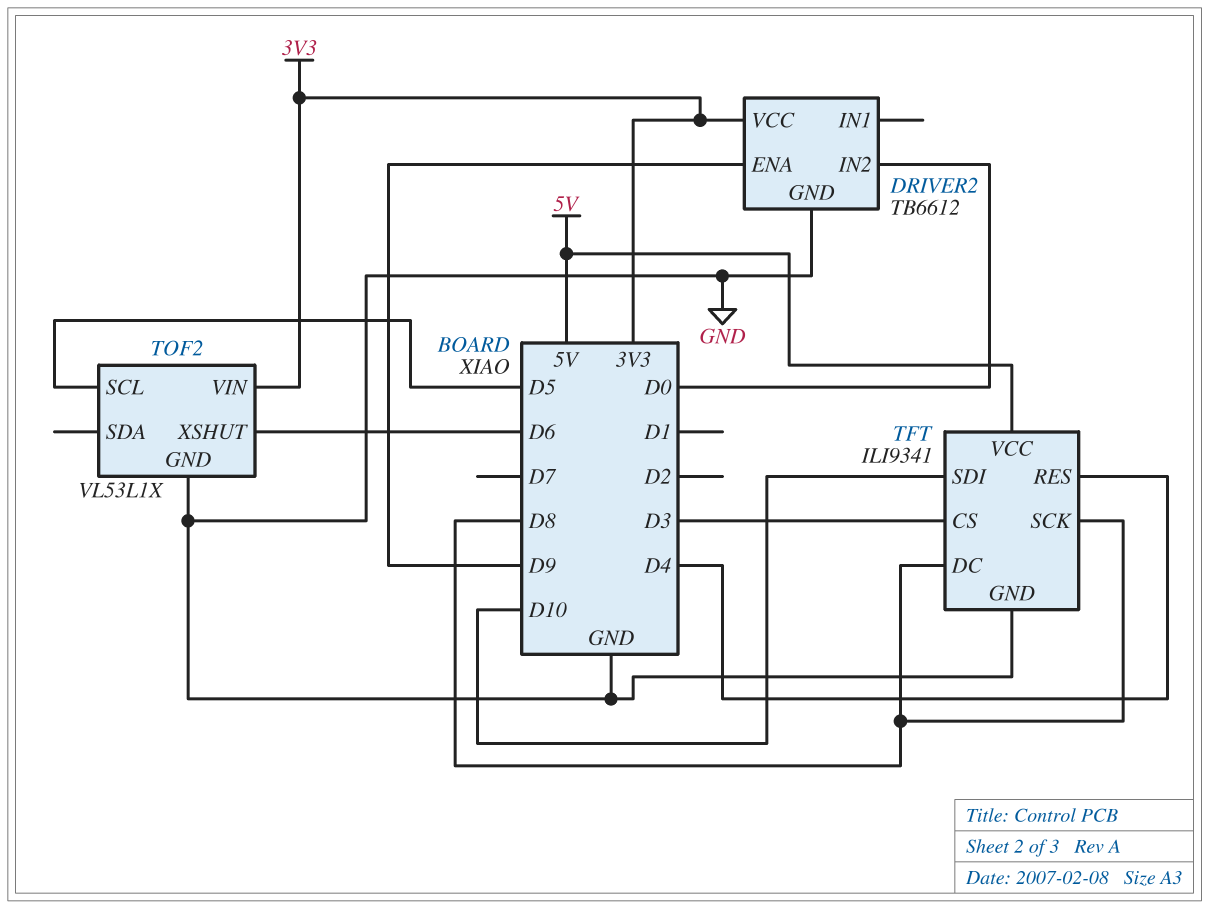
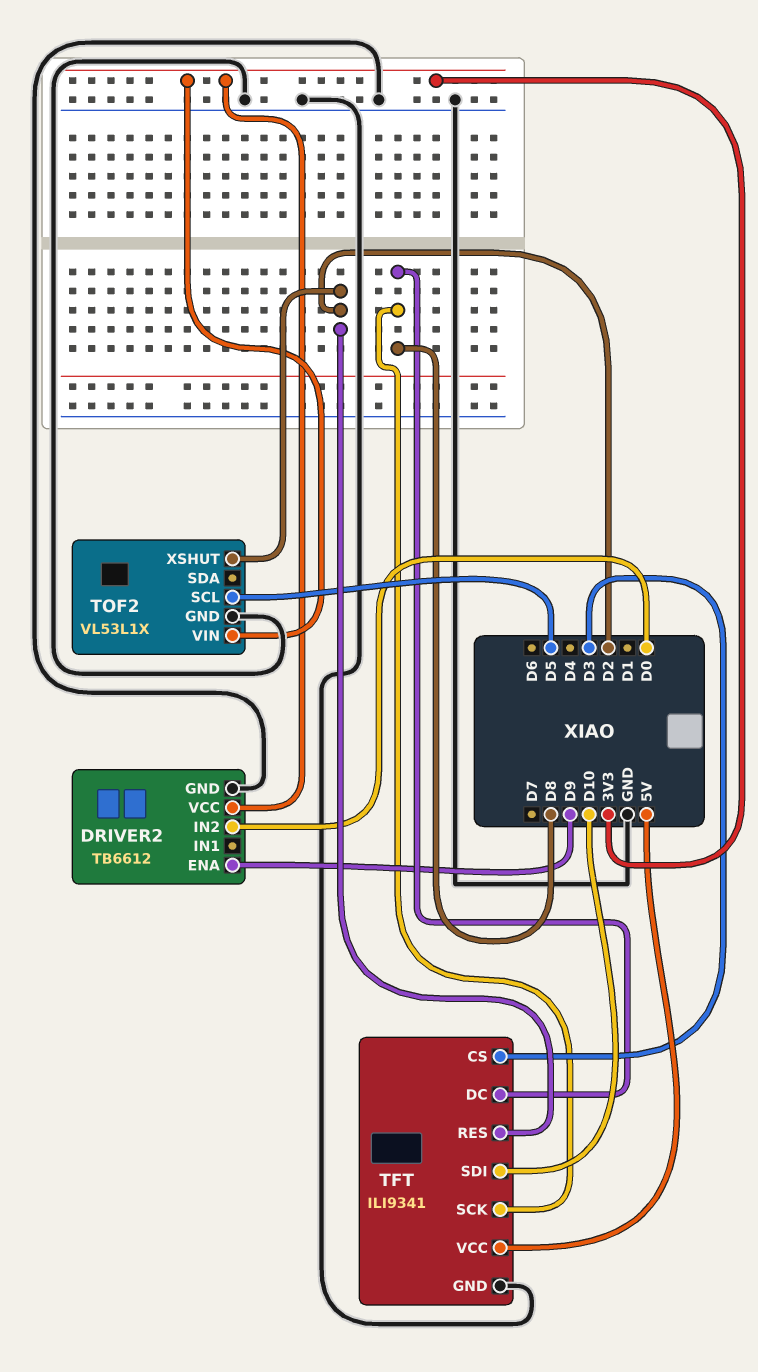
TFT pin RES: D4 -> D2
TOF2 pin XSHUT: D6 -> D2

